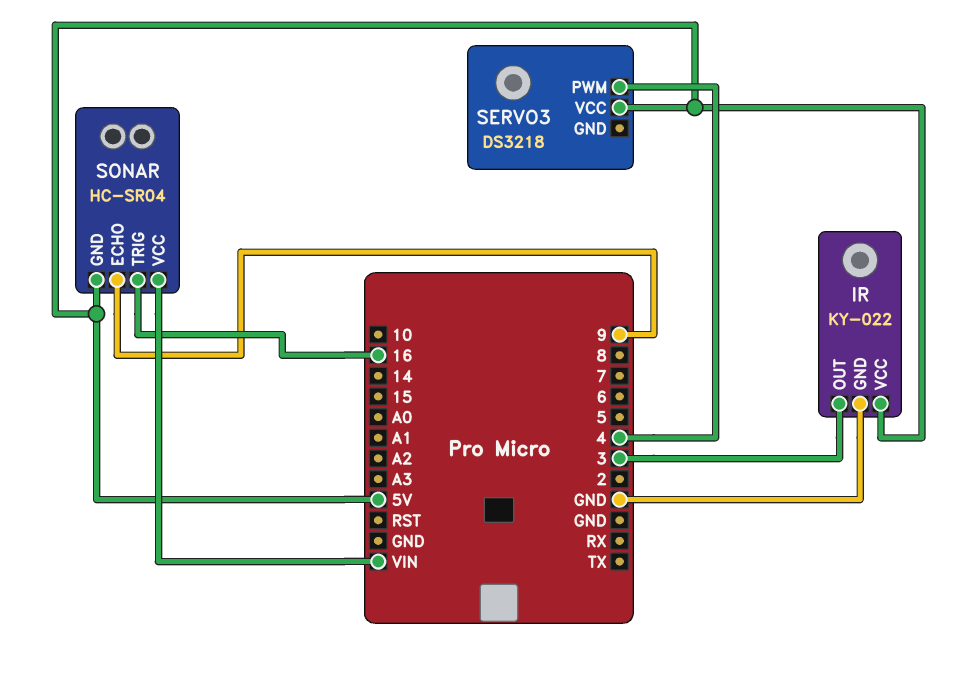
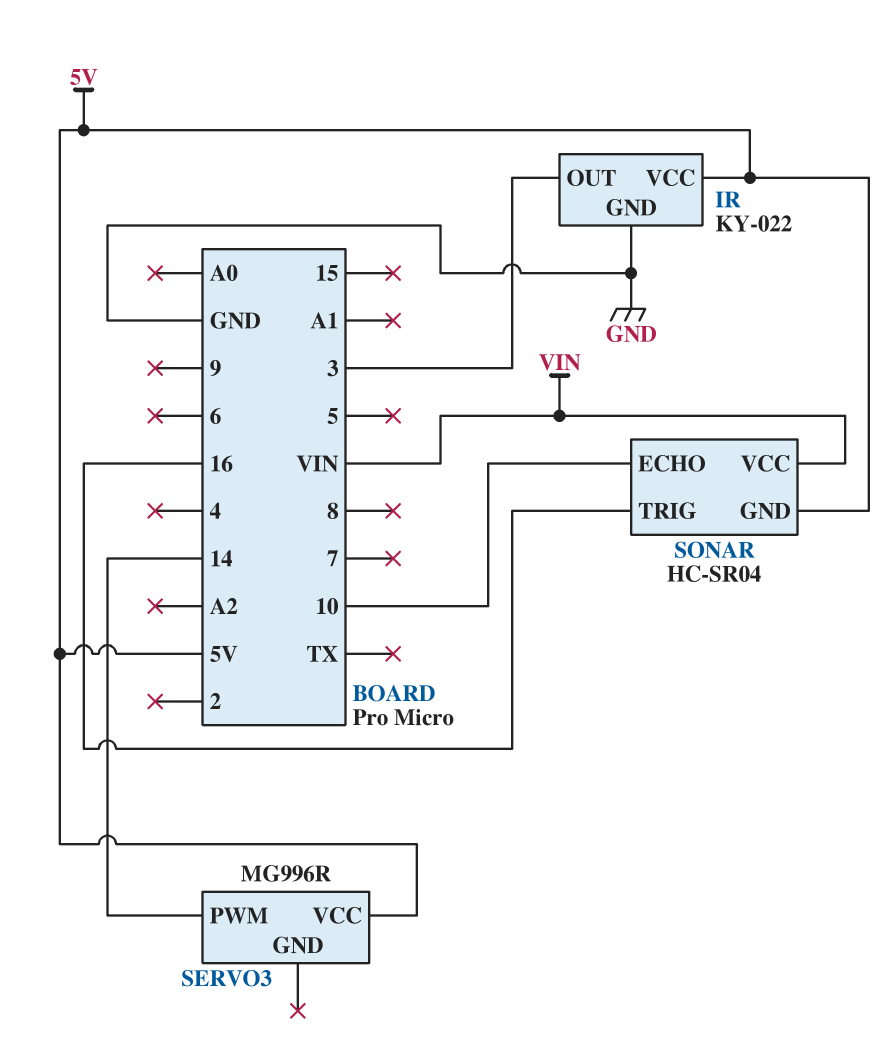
SERVO3: DS3218 -> MG996R
SERVO3 pin PWM: 4 -> 14
SONAR pin ECHO: 9 -> 10

